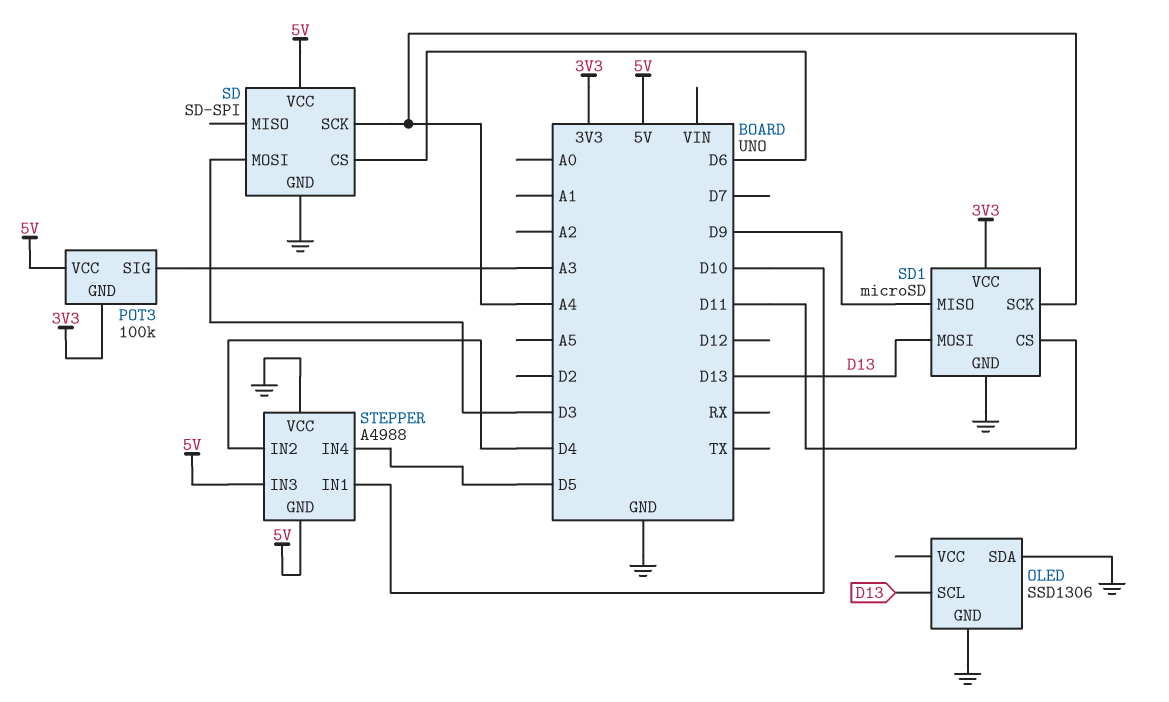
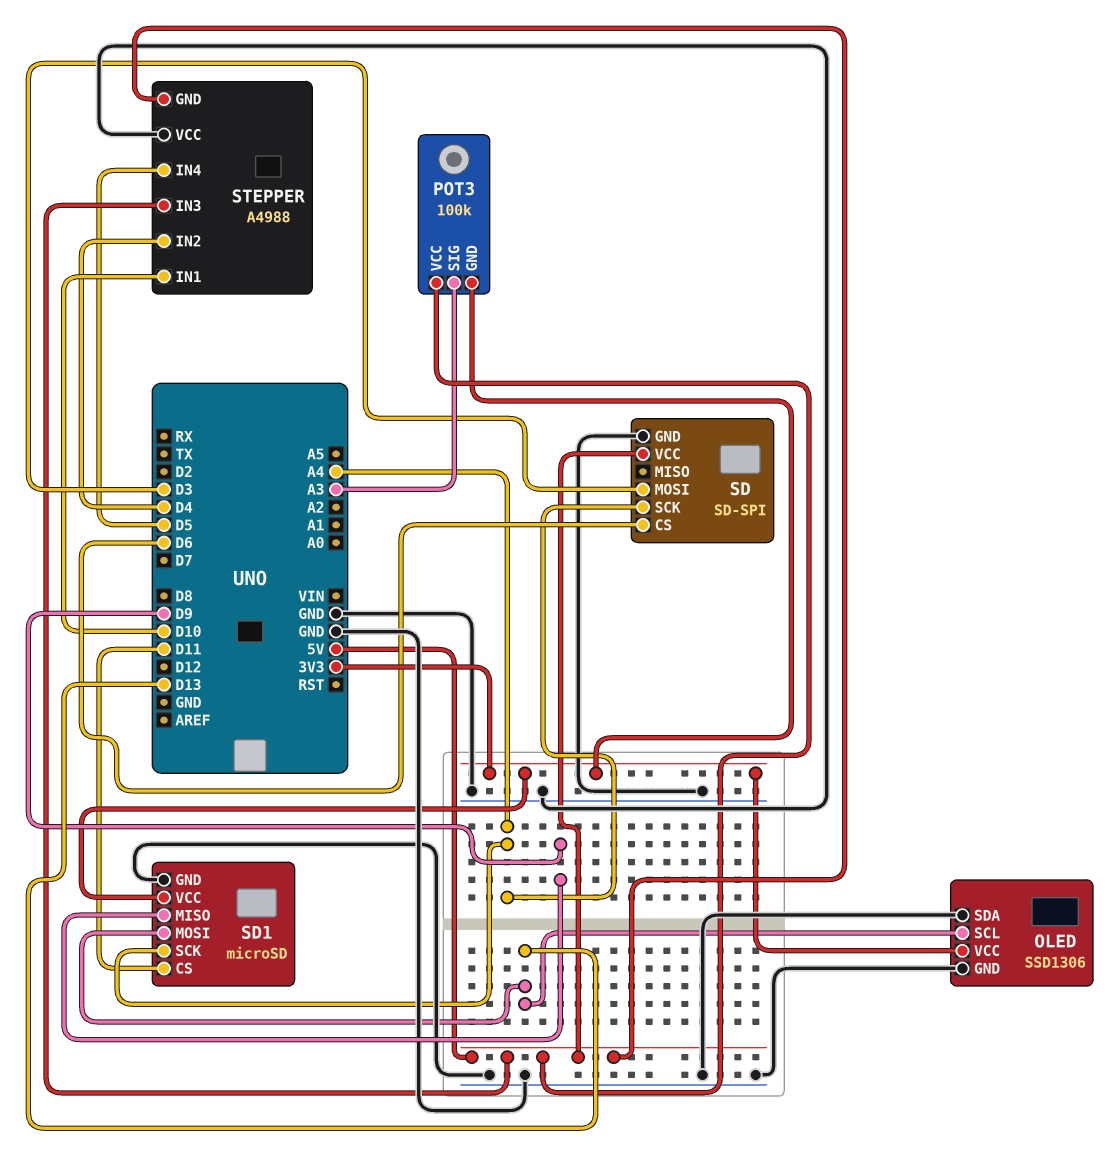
OLED pin VCC: none -> 3V3

